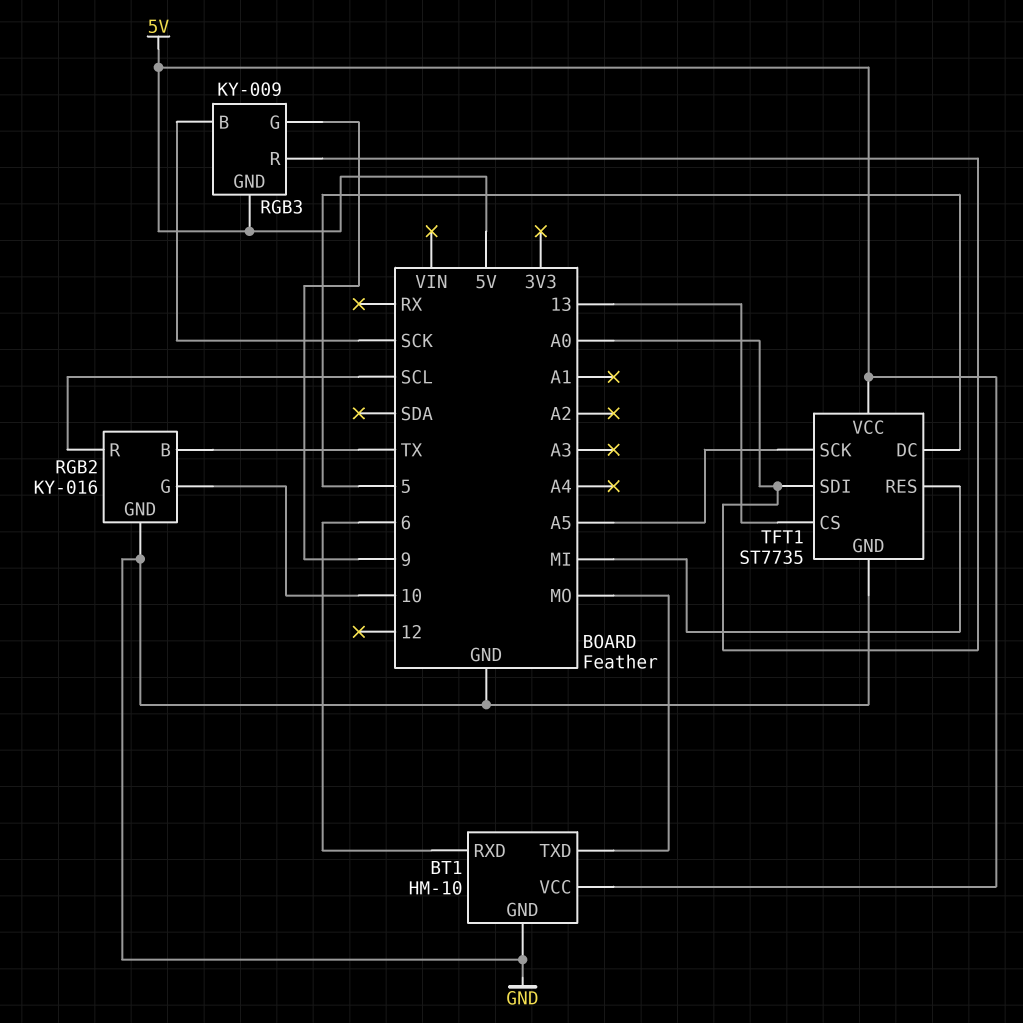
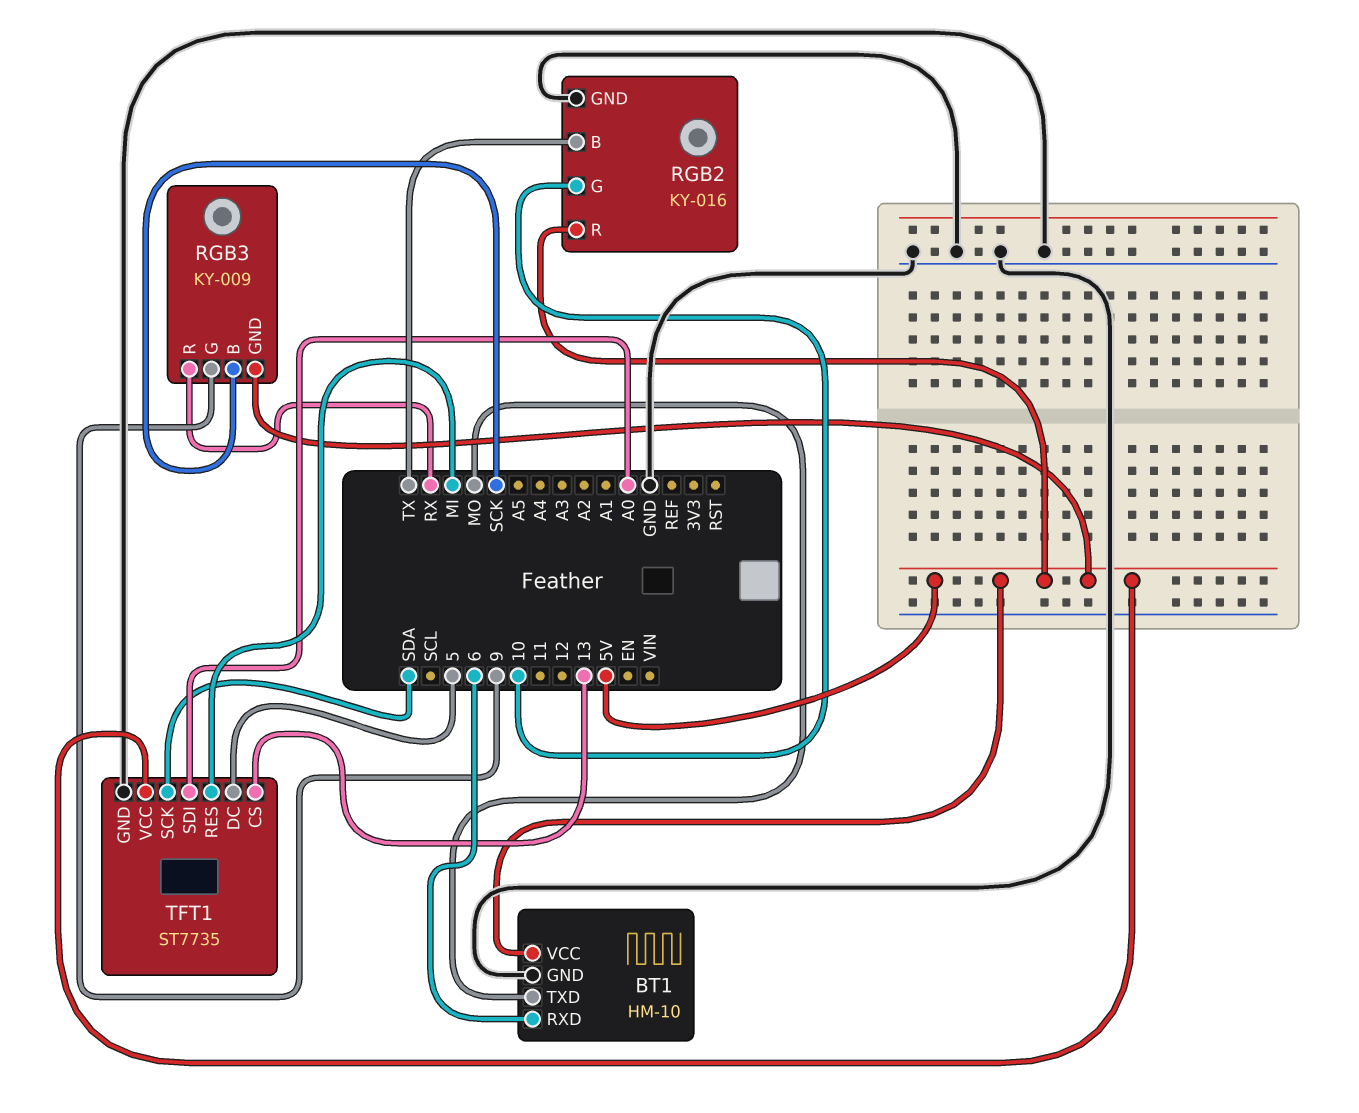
RGB2 pin R: SCL -> 5V
RGB3 pin R: A0 -> RX
TFT1 pin SCK: A5 -> SDA

